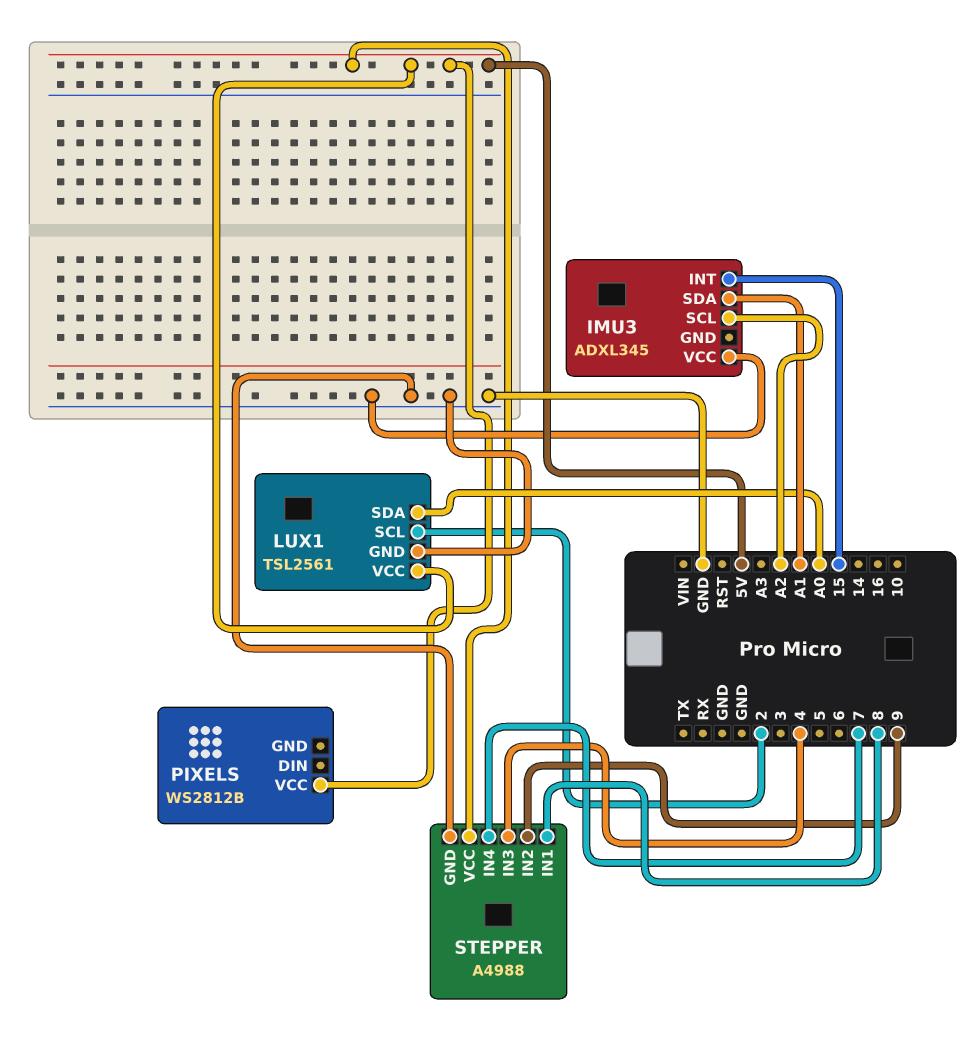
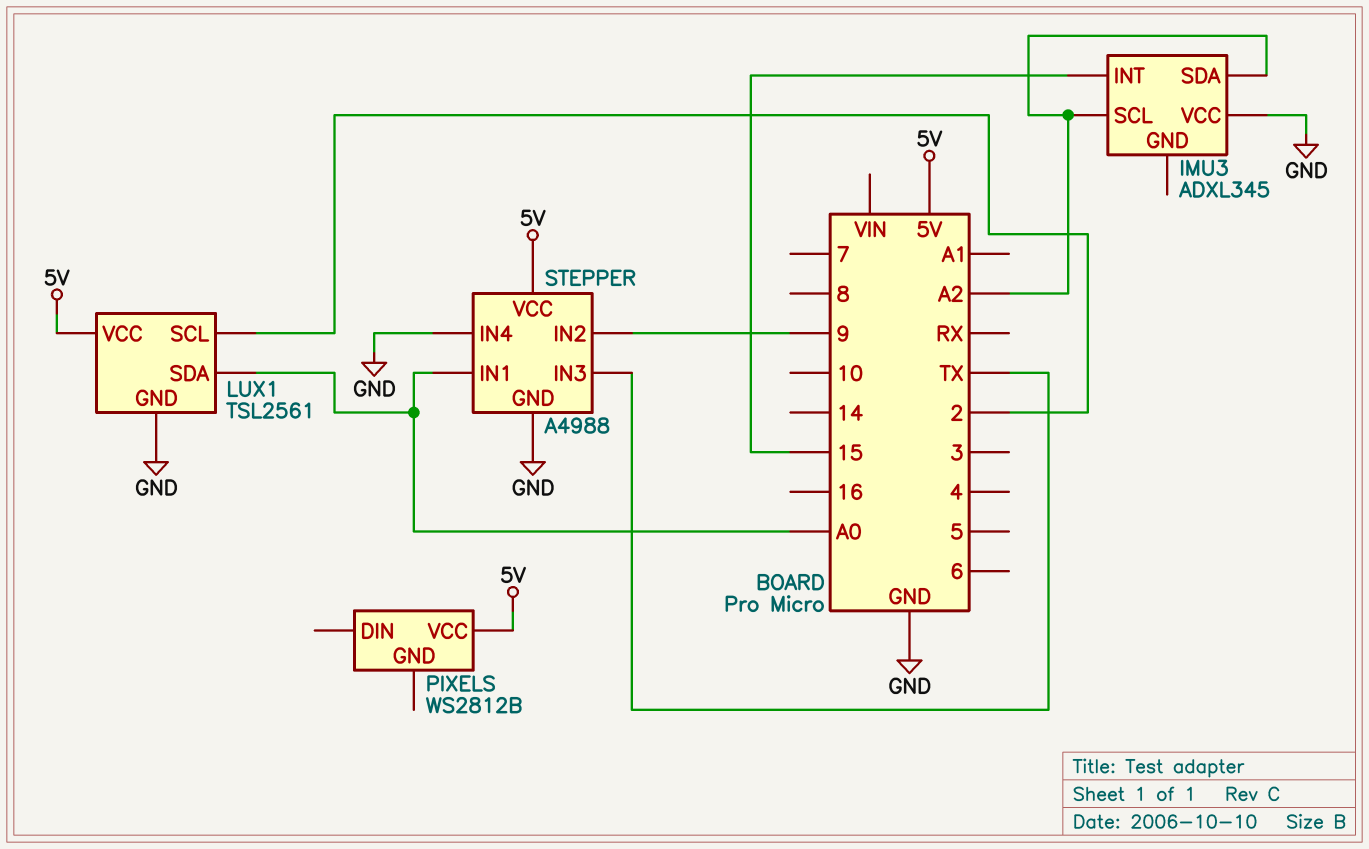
IMU3 pin SDA: A1 -> A2
STEPPER pin IN1: 8 -> A0
STEPPER pin IN3: 4 -> TX
STEPPER pin IN4: 7 -> GND

